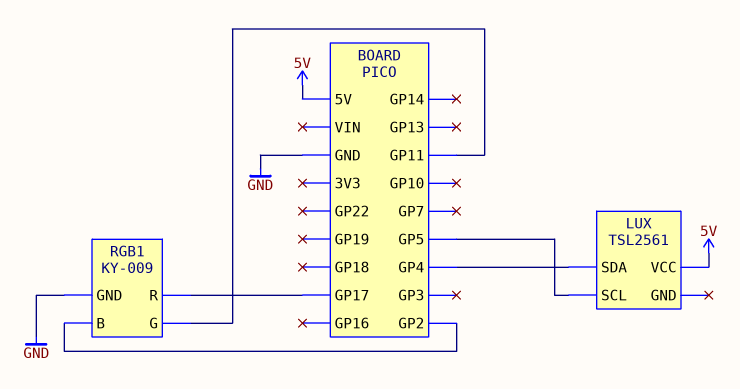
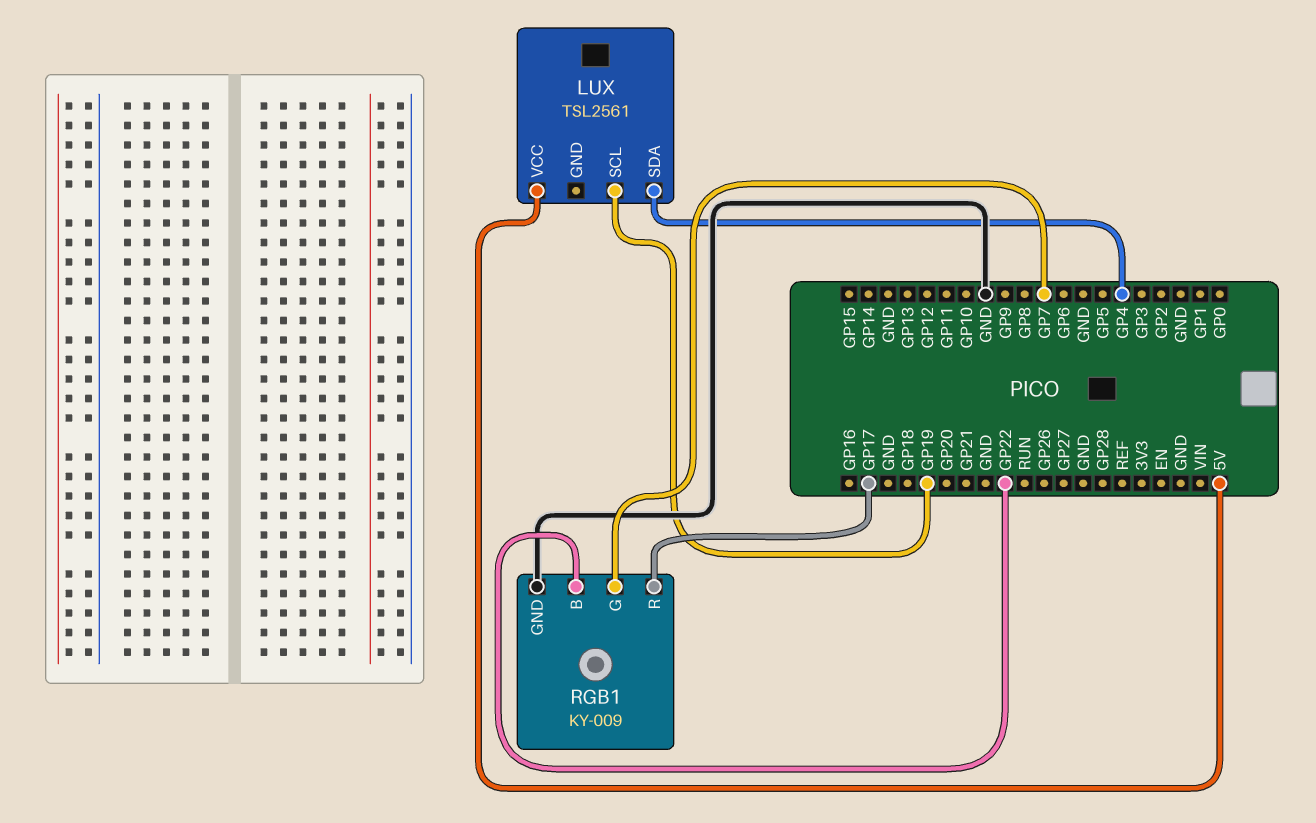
LUX pin SCL: GP5 -> GP19
RGB1 pin B: GP2 -> GP22
RGB1 pin G: GP11 -> GP7

